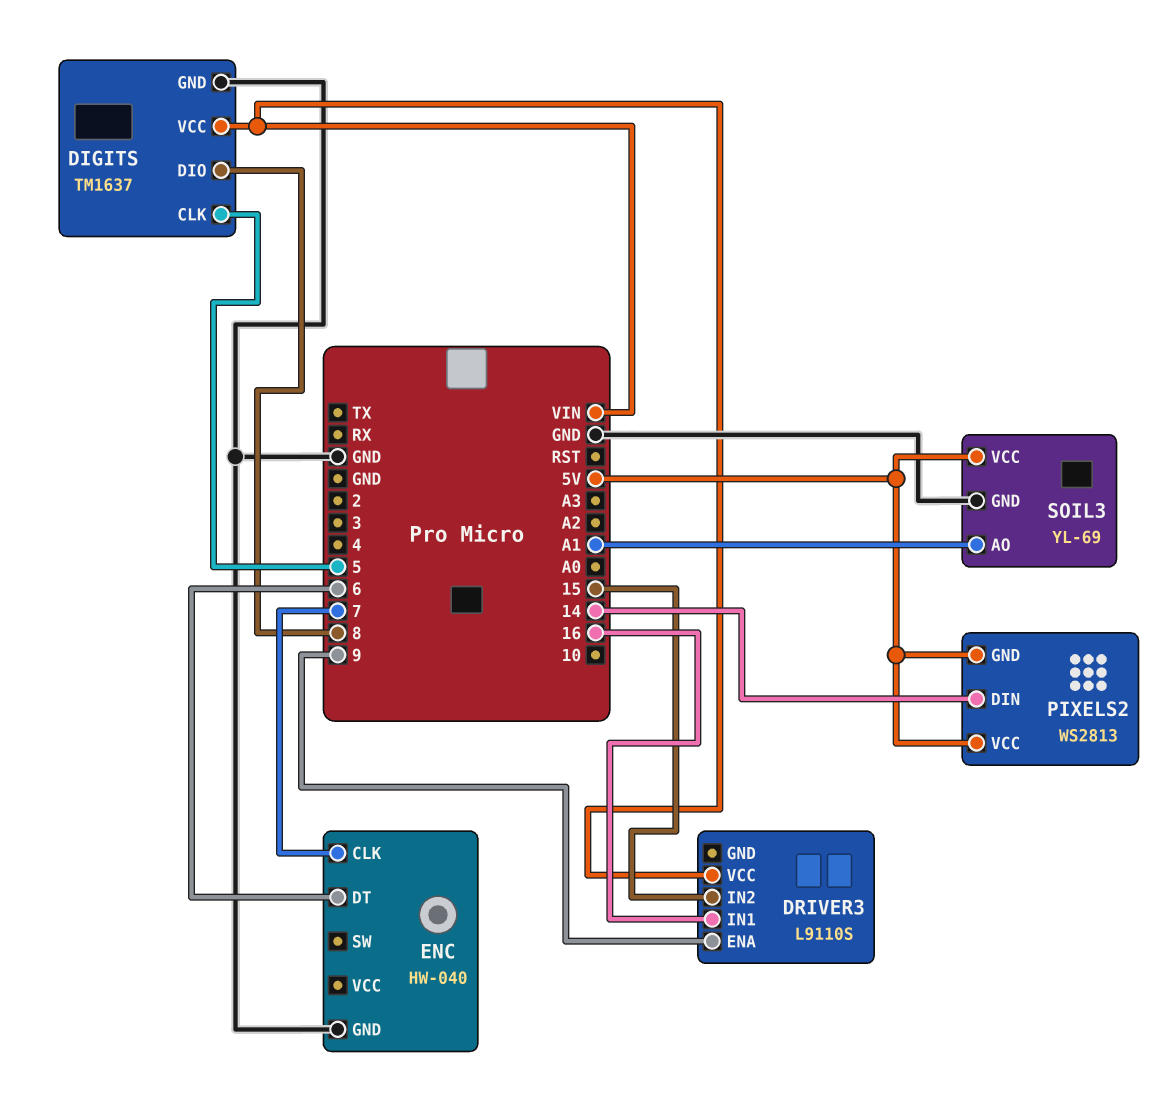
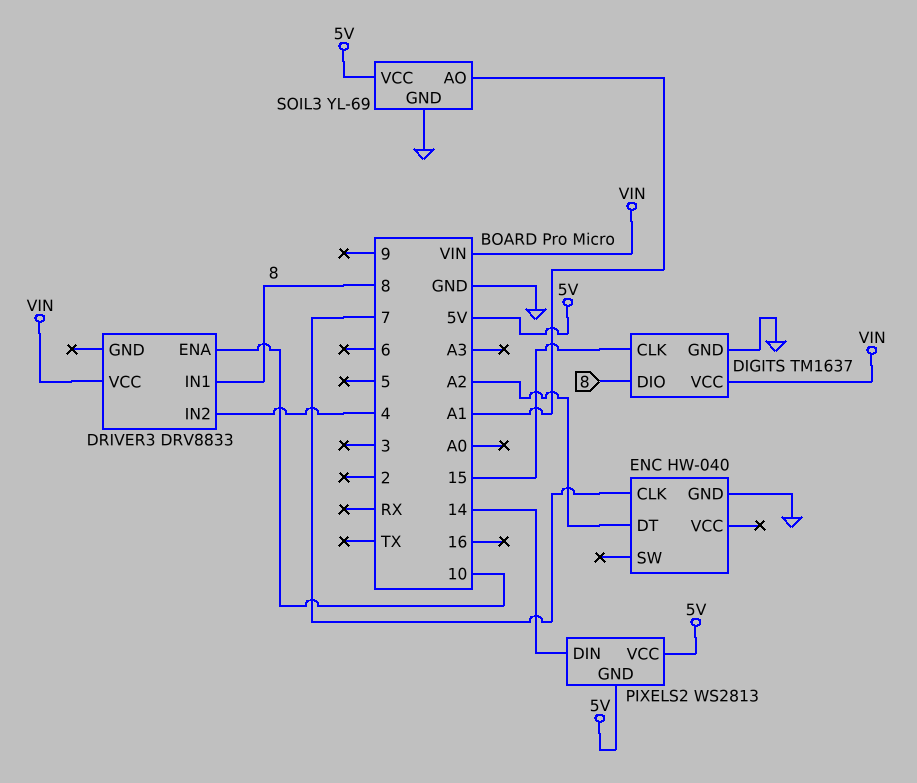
DIGITS pin CLK: 5 -> 15
DRIVER3: L9110S -> DRV8833
DRIVER3 pin ENA: 9 -> 10
DRIVER3 pin IN1: 16 -> 8
DRIVER3 pin IN2: 15 -> 4
ENC pin DT: 6 -> A2

